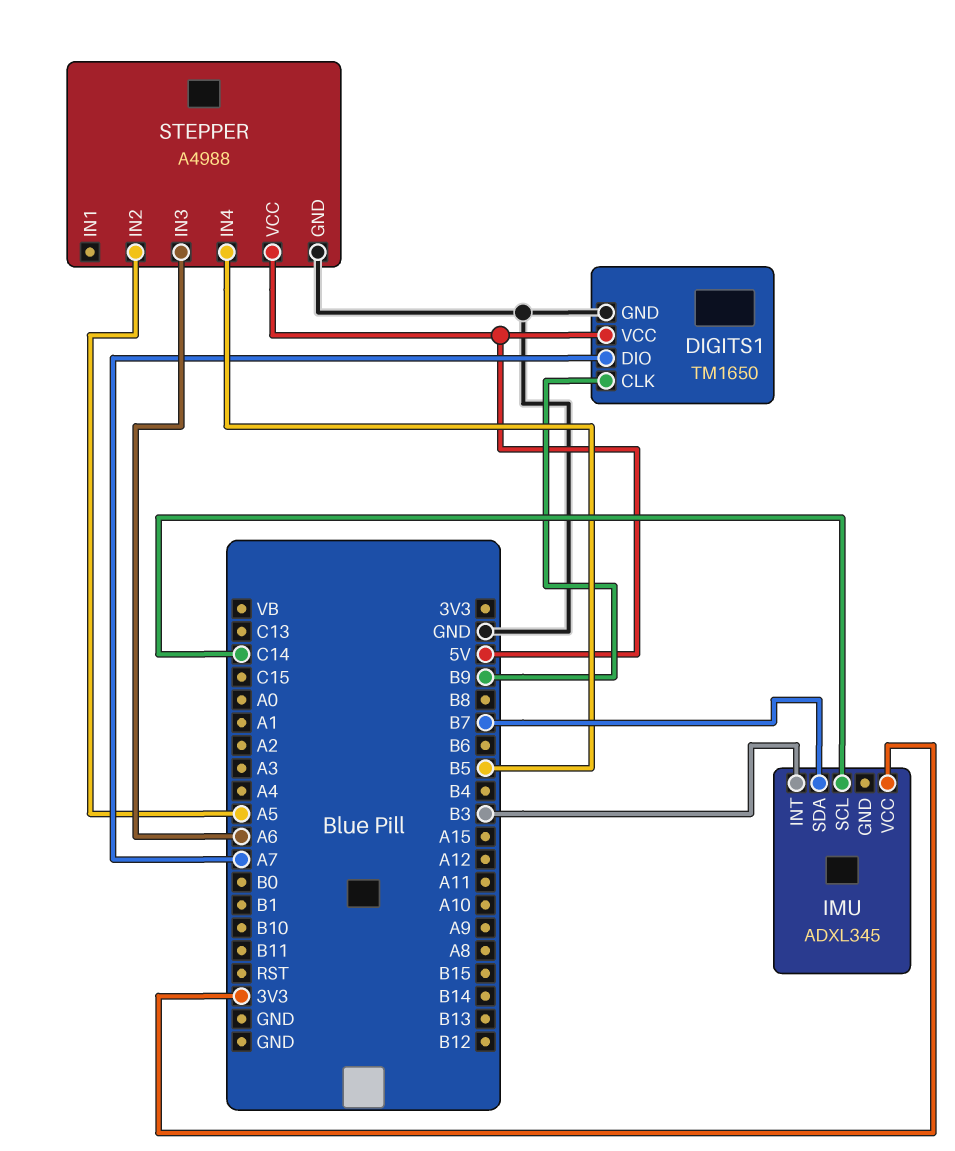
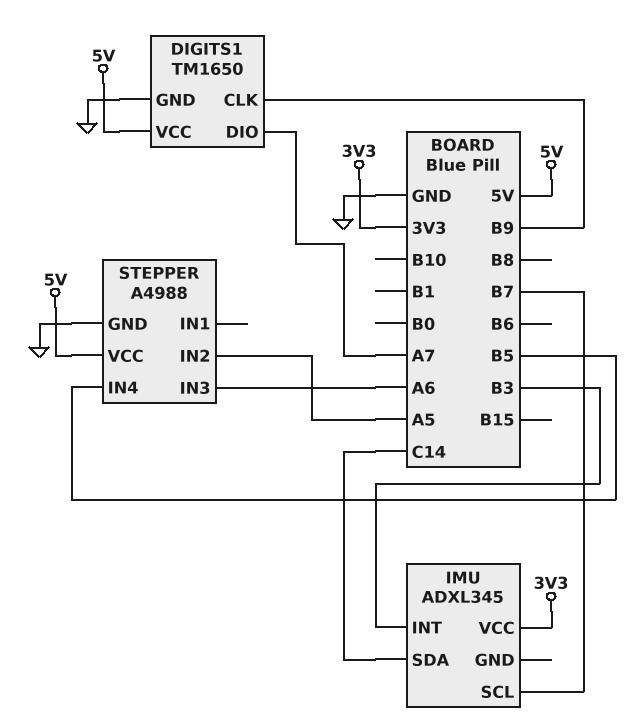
IMU pin SCL: C14 -> B7
IMU pin SDA: B7 -> C14

